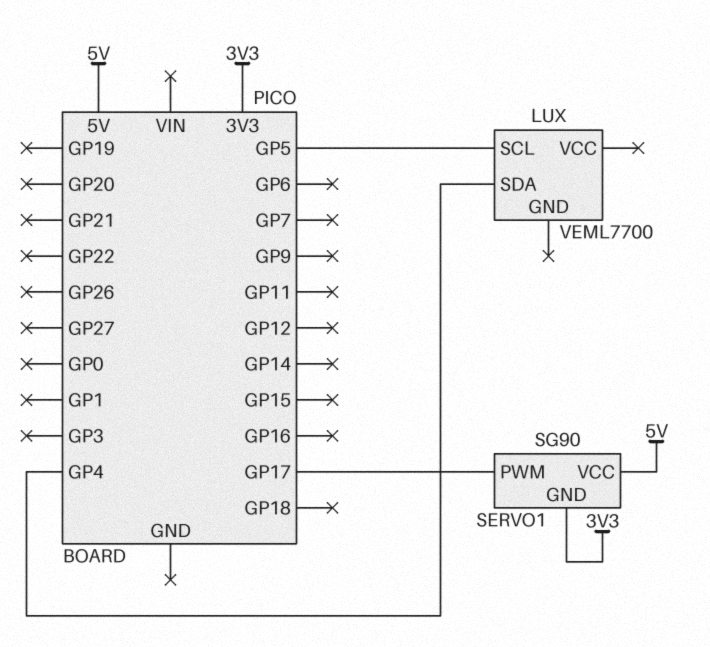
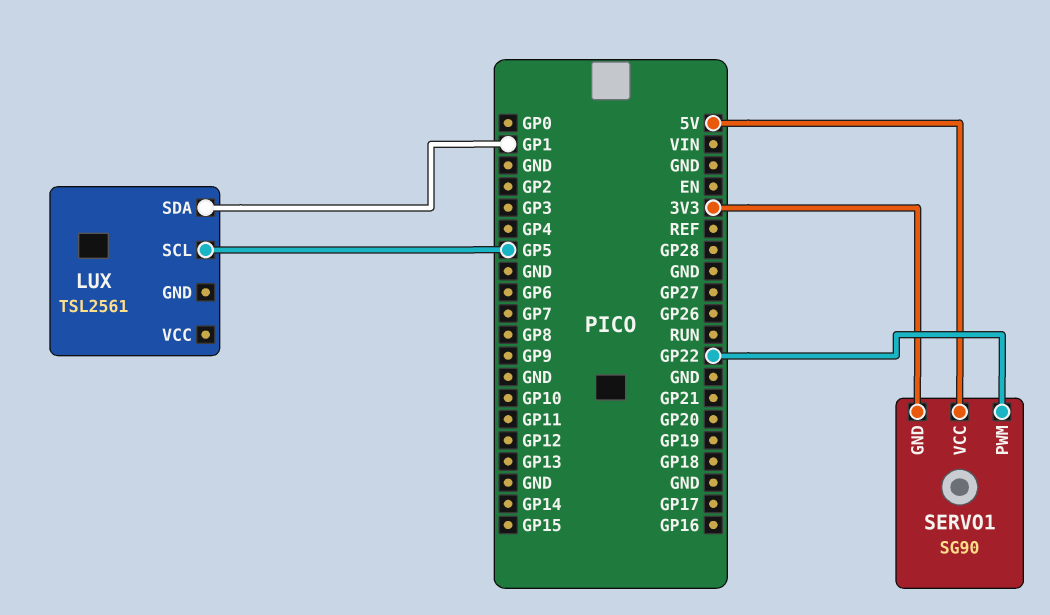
LUX: VEML7700 -> TSL2561
LUX pin SDA: GP4 -> GP1
SERVO1 pin PWM: GP17 -> GP22

